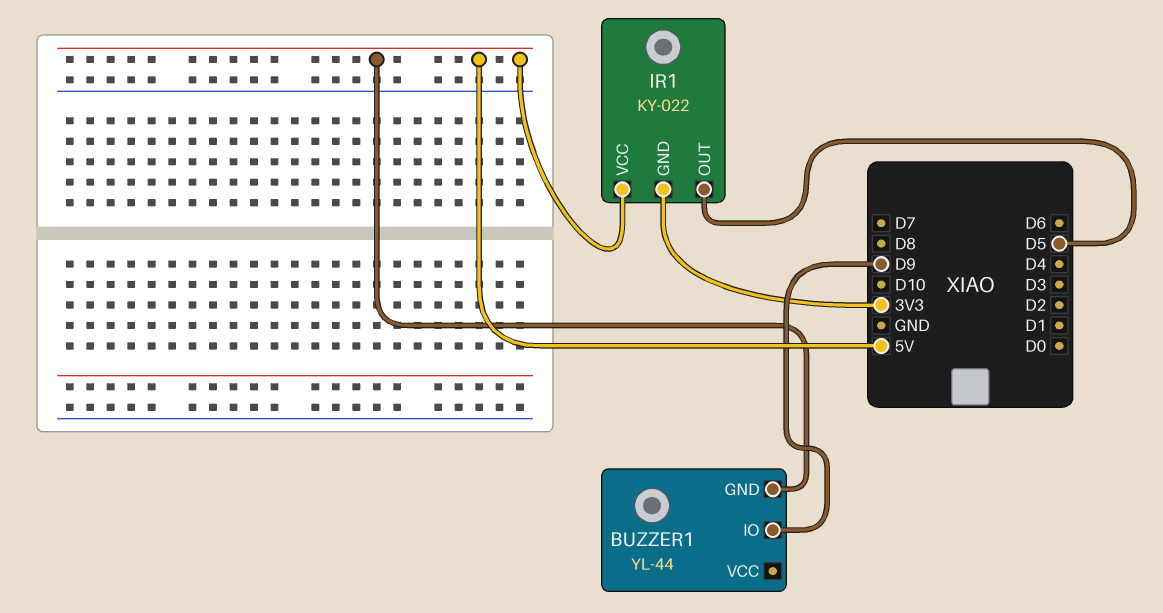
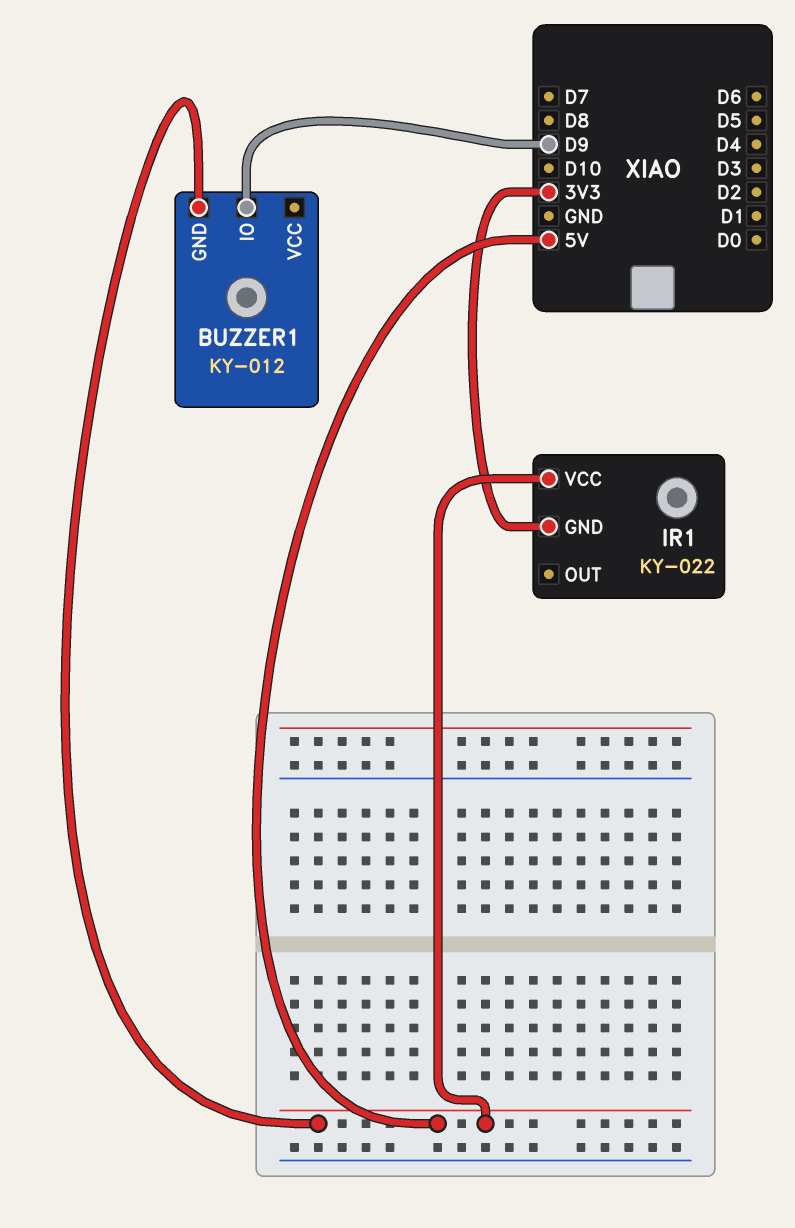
BUZZER1: YL-44 -> KY-012
IR1 pin OUT: D5 -> none

